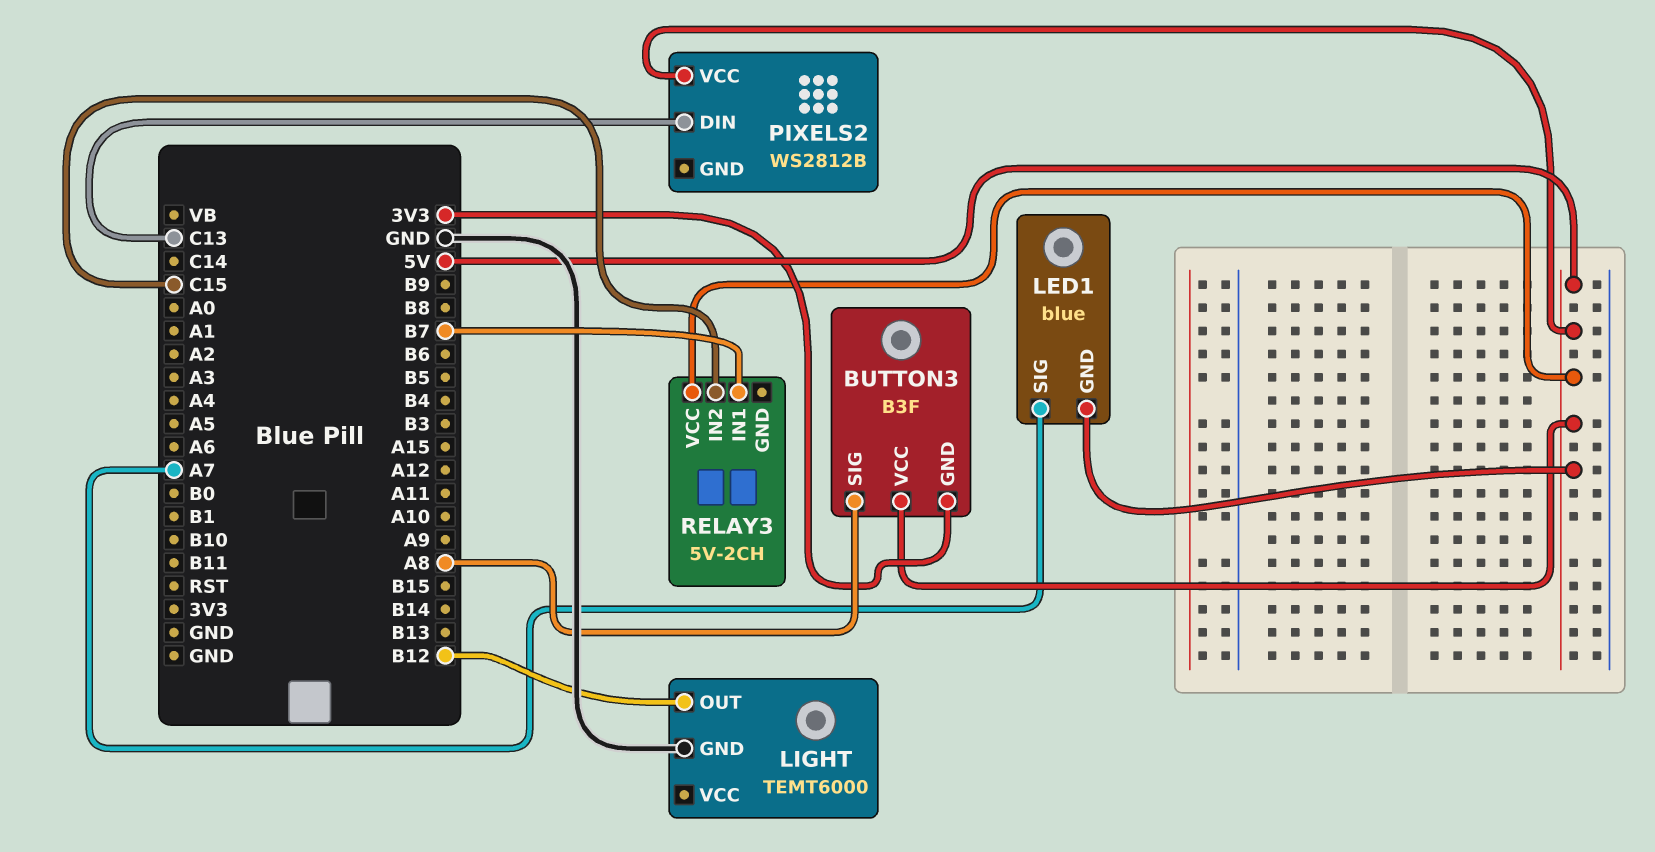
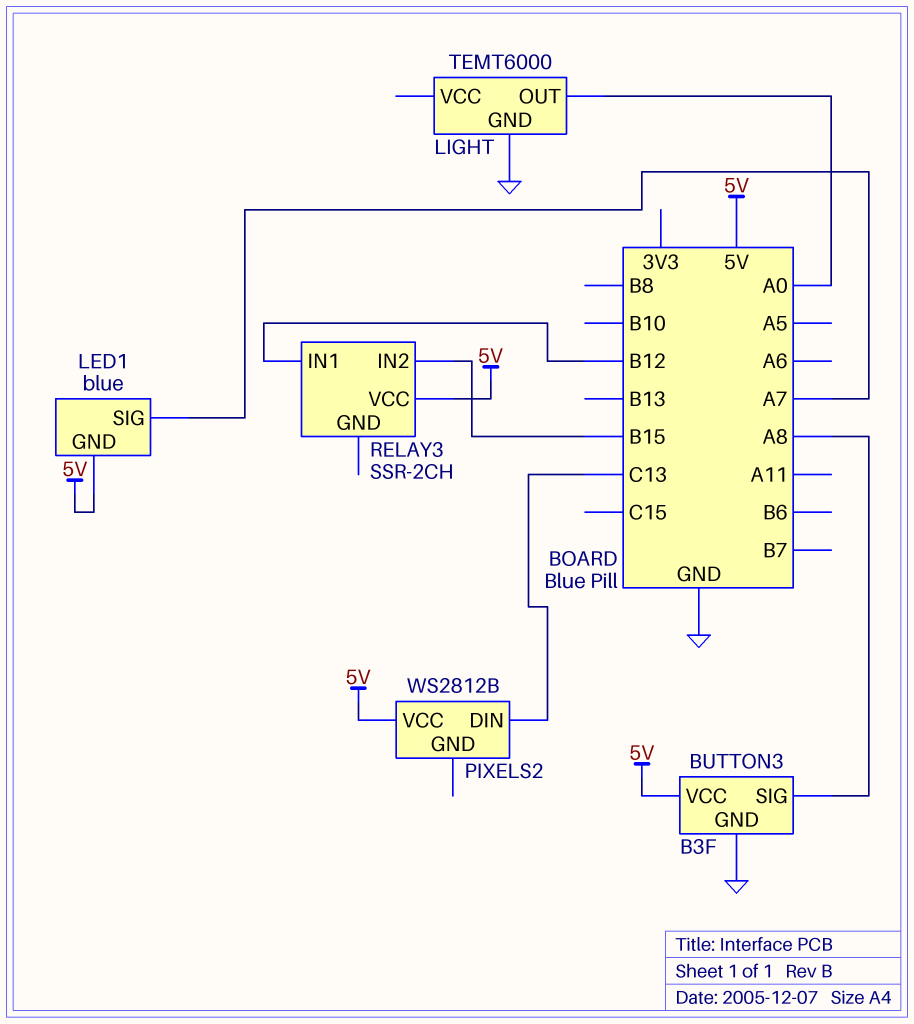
BUTTON3 pin GND: 3V3 -> GND
LIGHT pin OUT: B12 -> A0
RELAY3: 5V-2CH -> SSR-2CH
RELAY3 pin IN1: B7 -> B12
RELAY3 pin IN2: C15 -> B15

